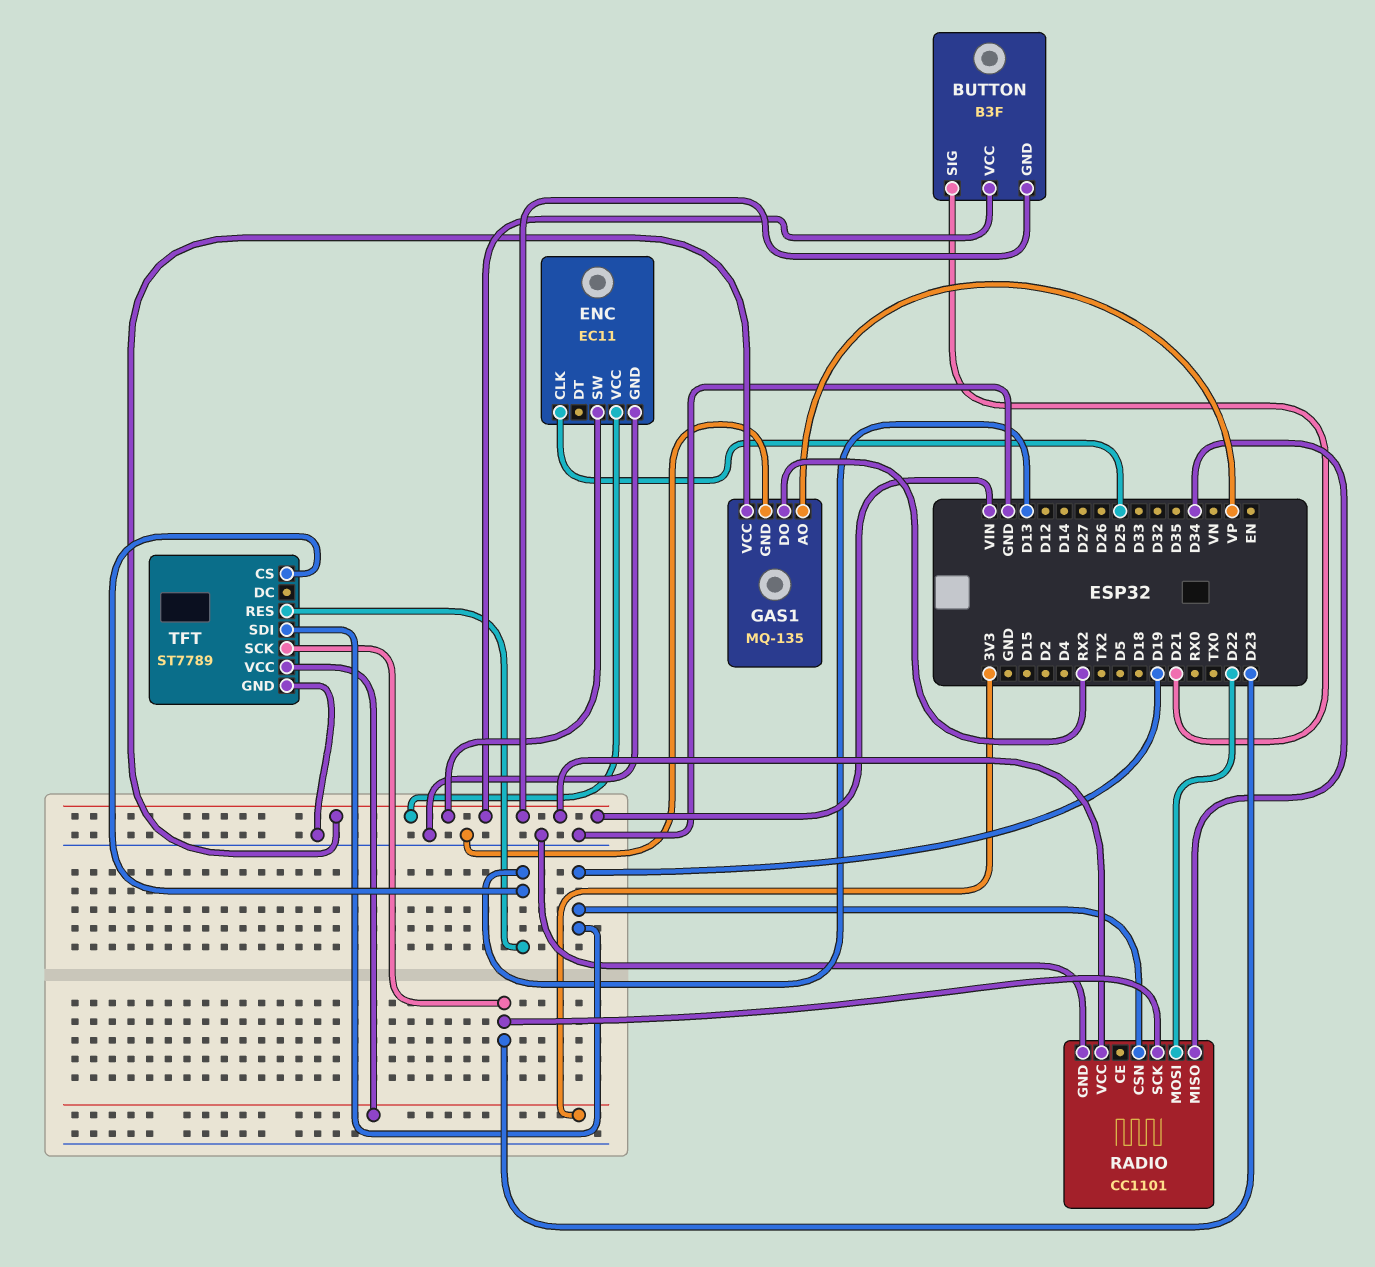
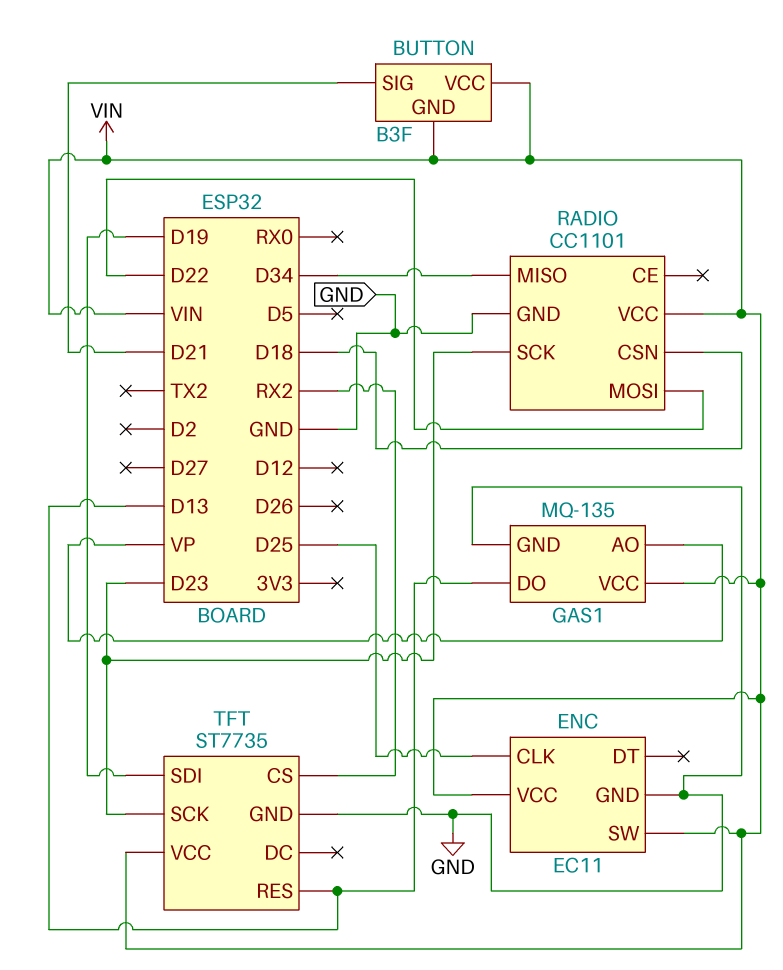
GAS1 pin DO: RX2 -> D13
RADIO pin CSN: D19 -> D18
TFT: ST7789 -> ST7735
TFT pin CS: D13 -> RX2
TFT pin VCC: 3V3 -> VIN

